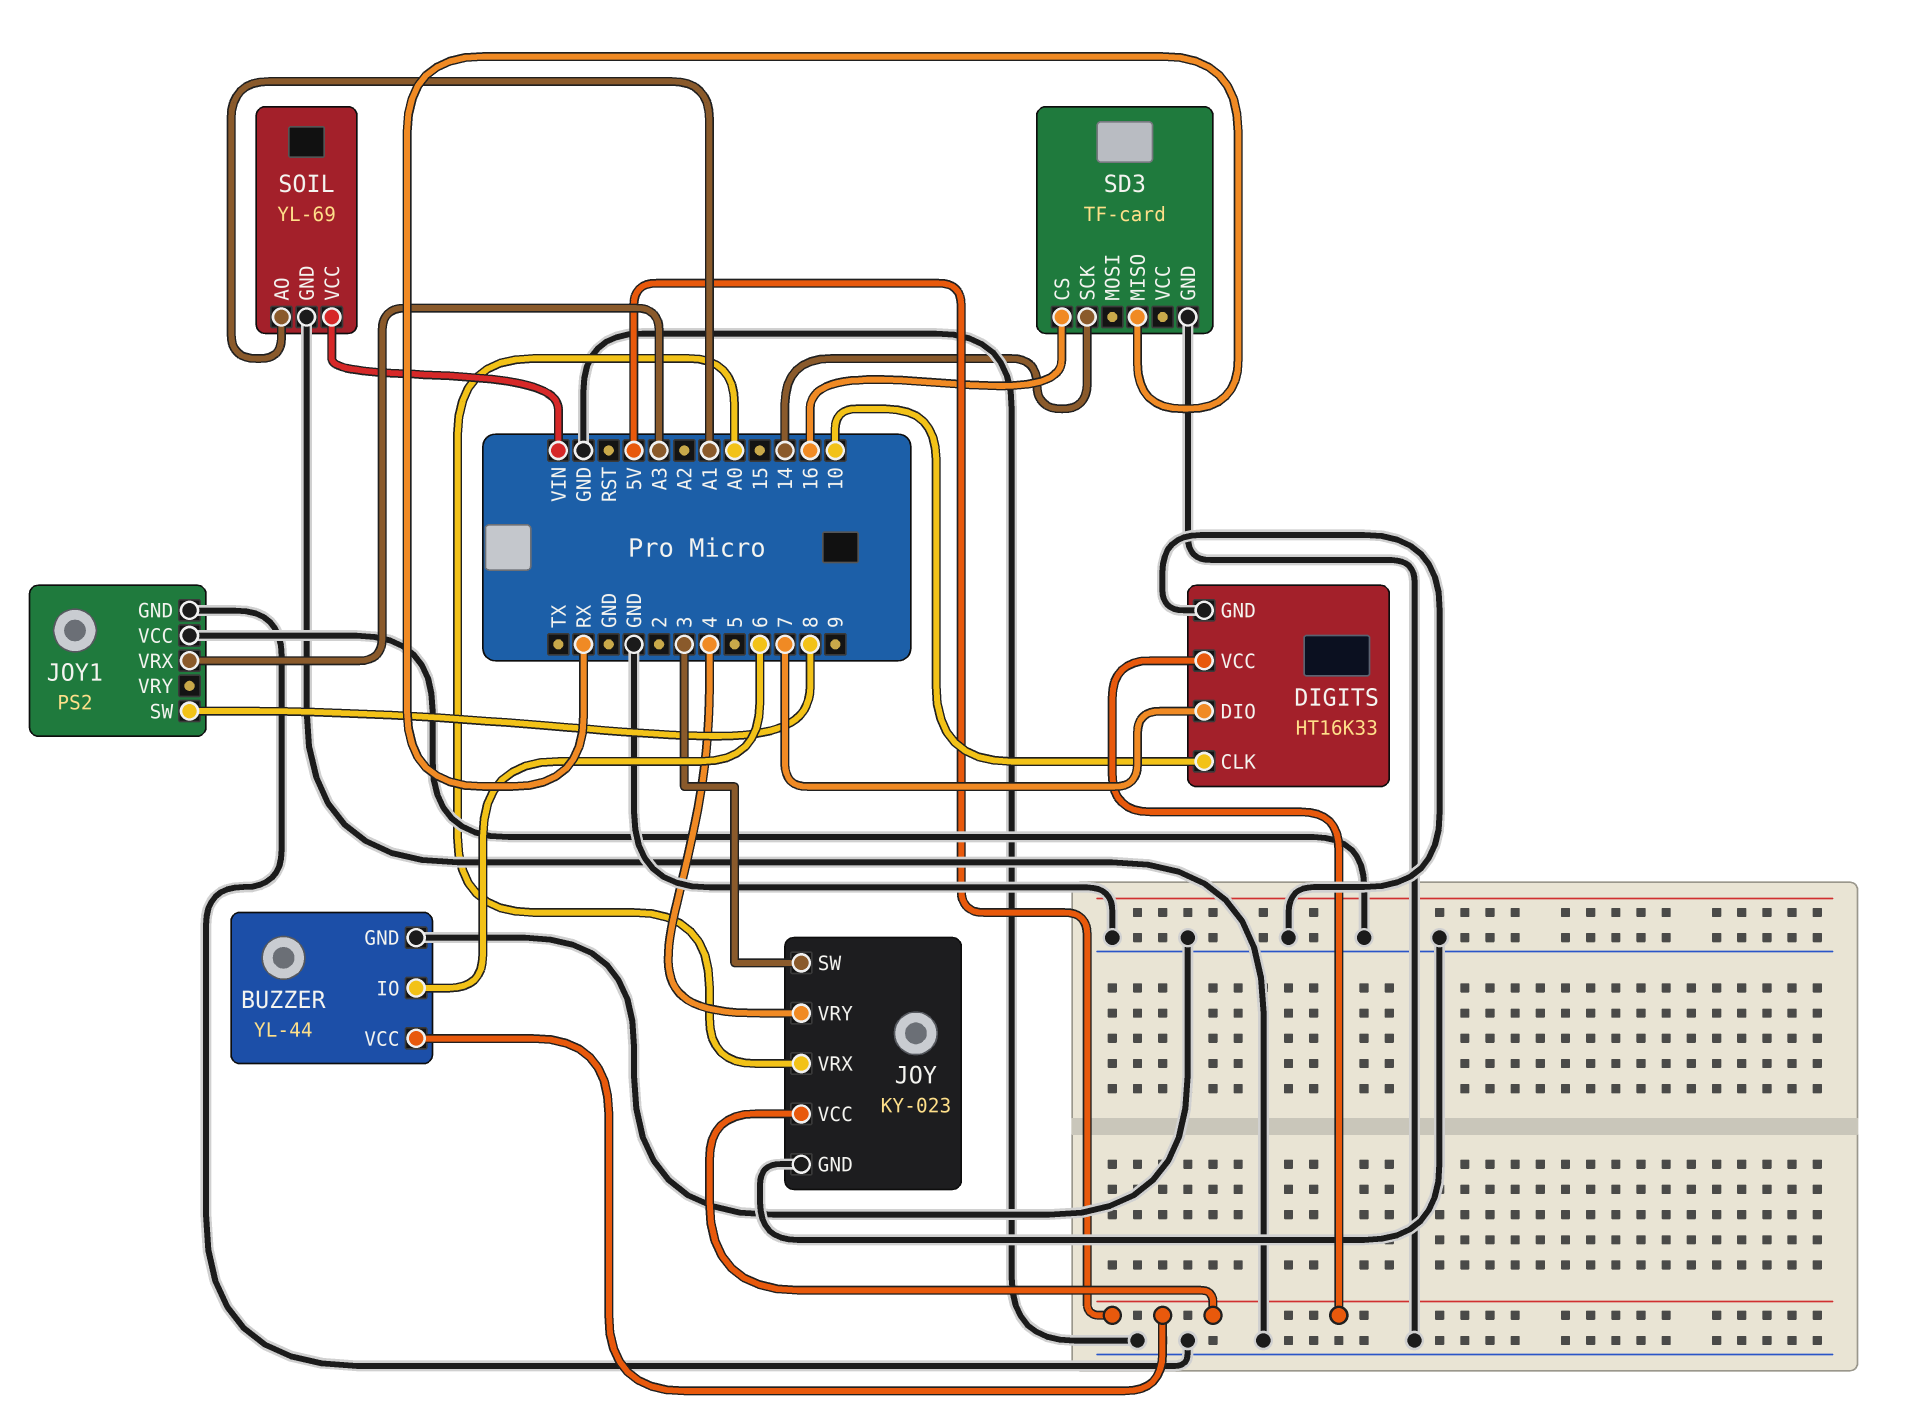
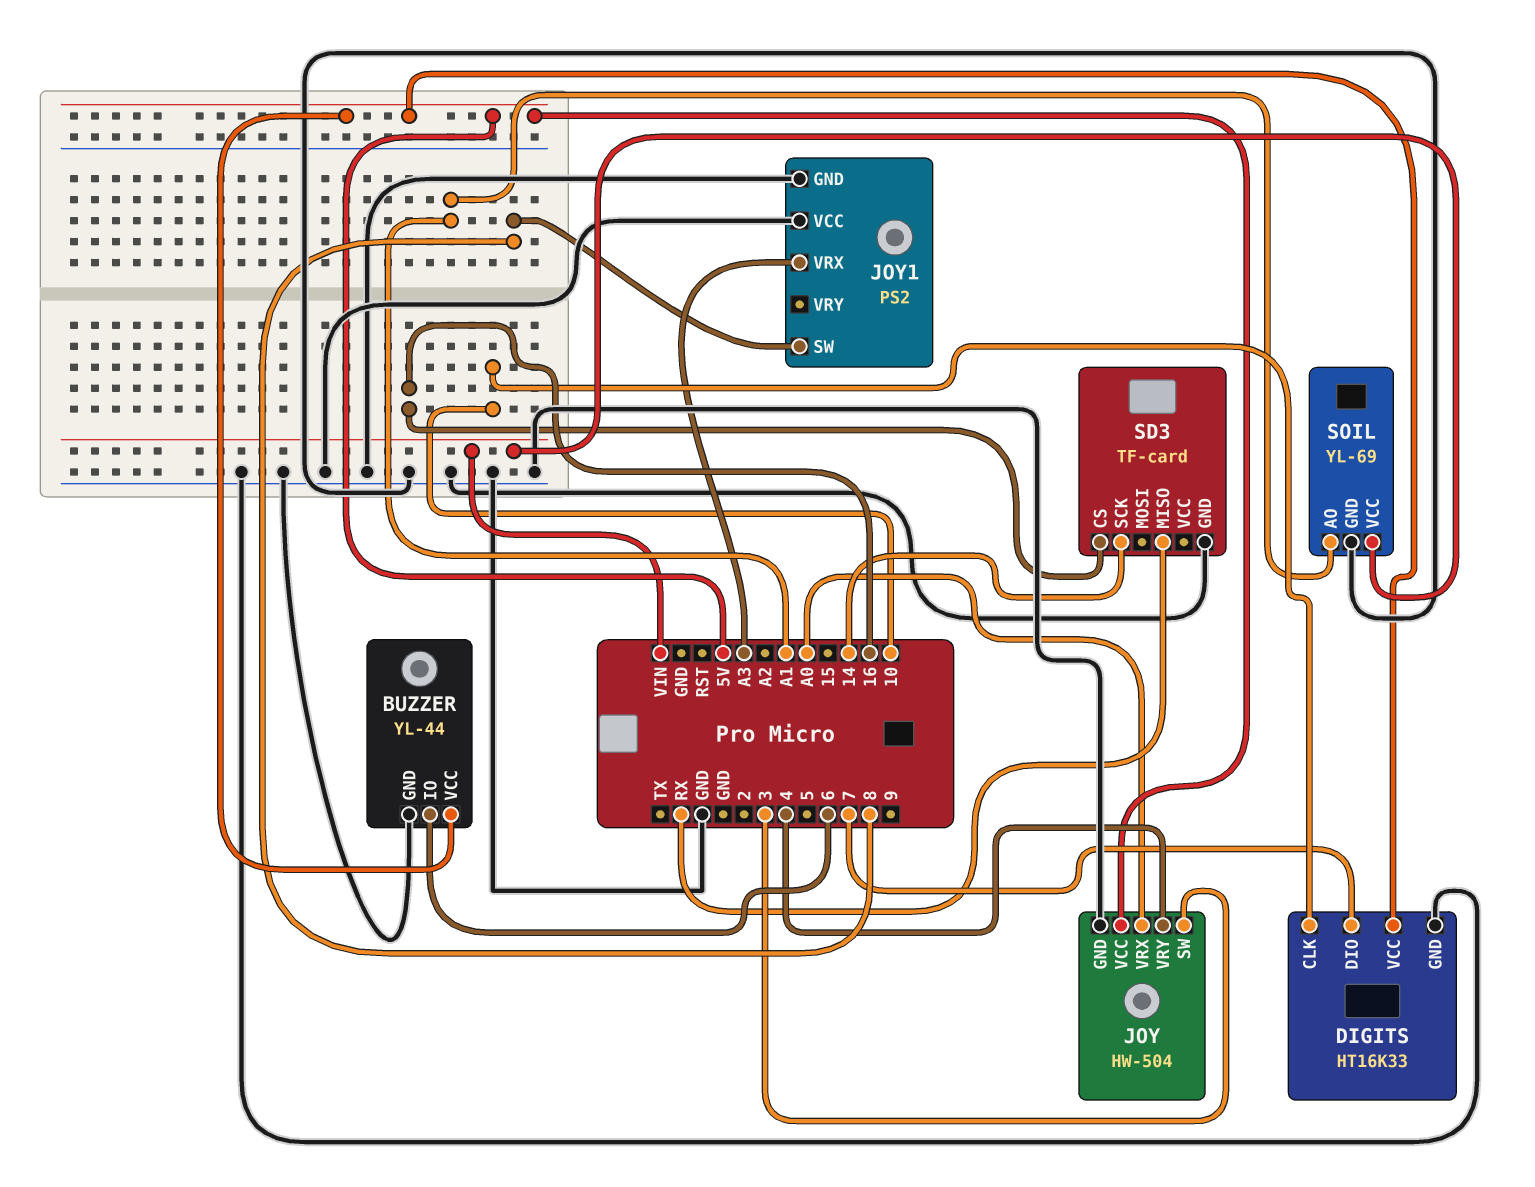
JOY: KY-023 -> HW-504

